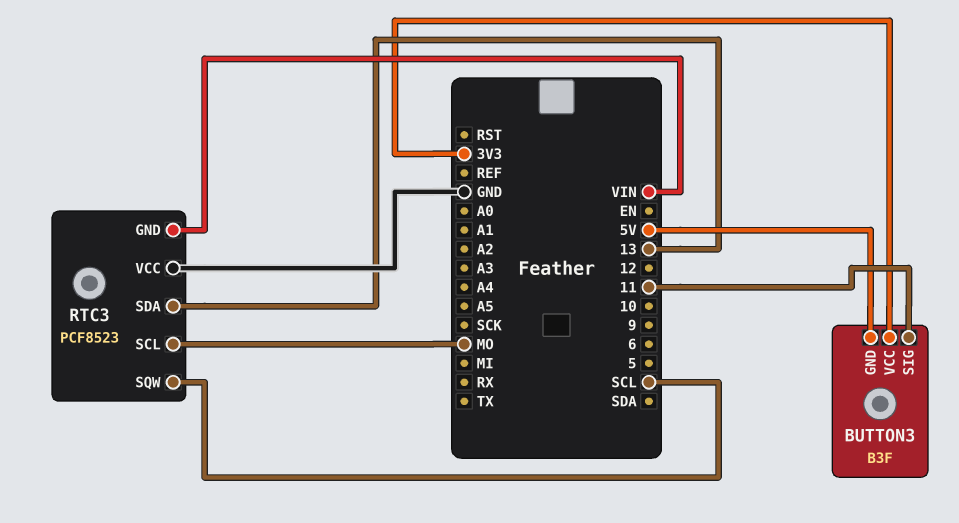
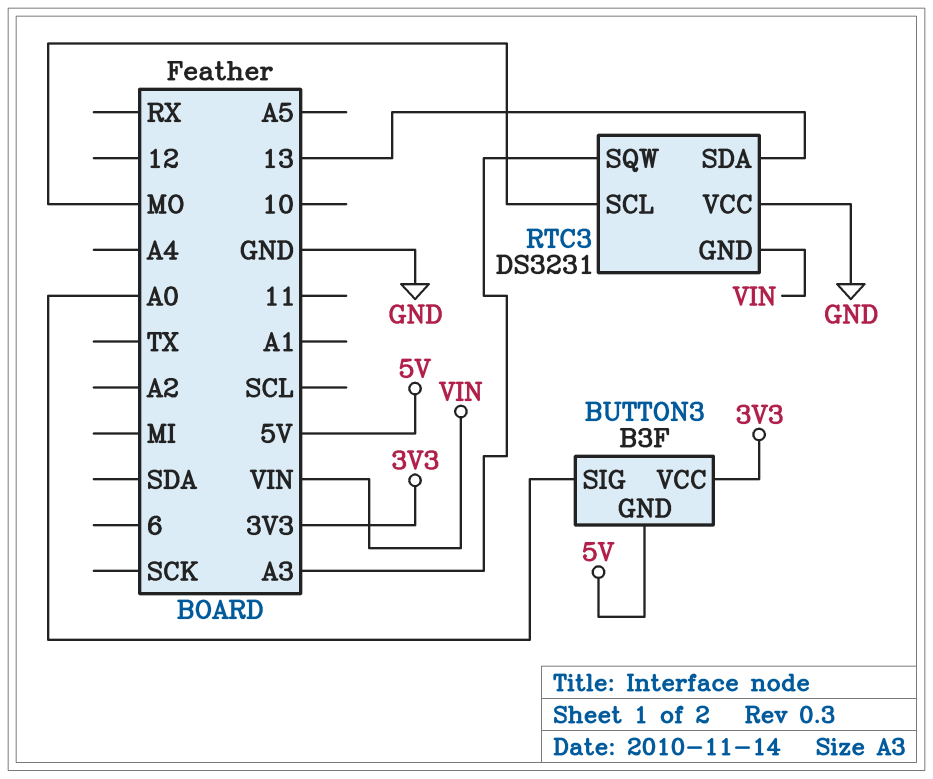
BUTTON3 pin SIG: 11 -> A0
RTC3: PCF8523 -> DS3231
RTC3 pin SQW: SCL -> A3

